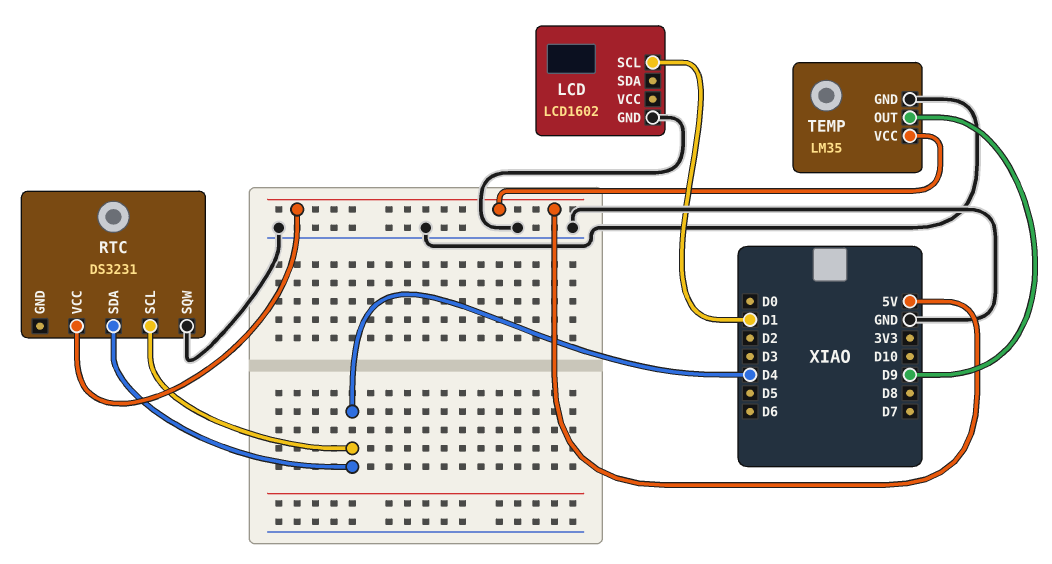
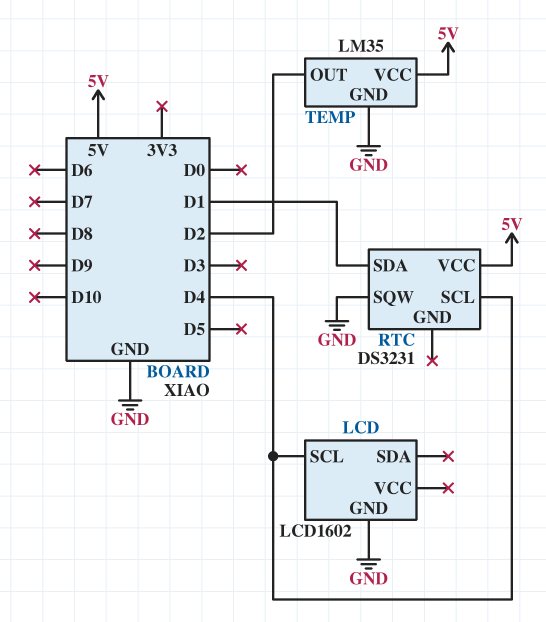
LCD pin SCL: D1 -> D4
RTC pin SDA: D4 -> D1
TEMP pin OUT: D9 -> D2

